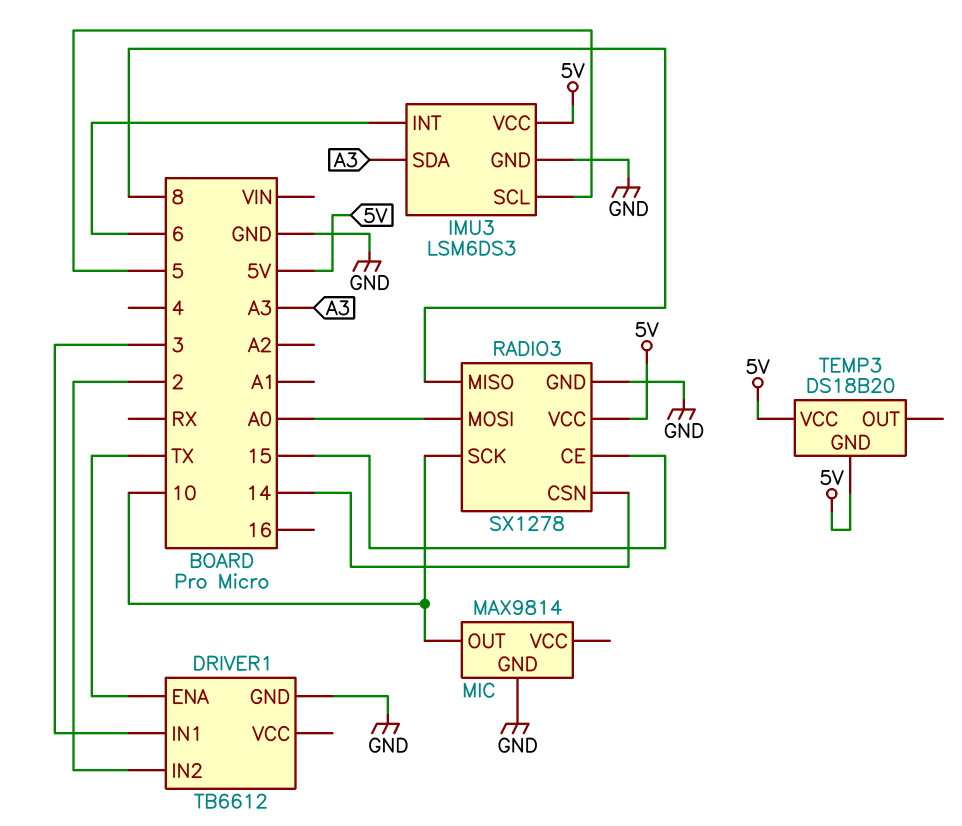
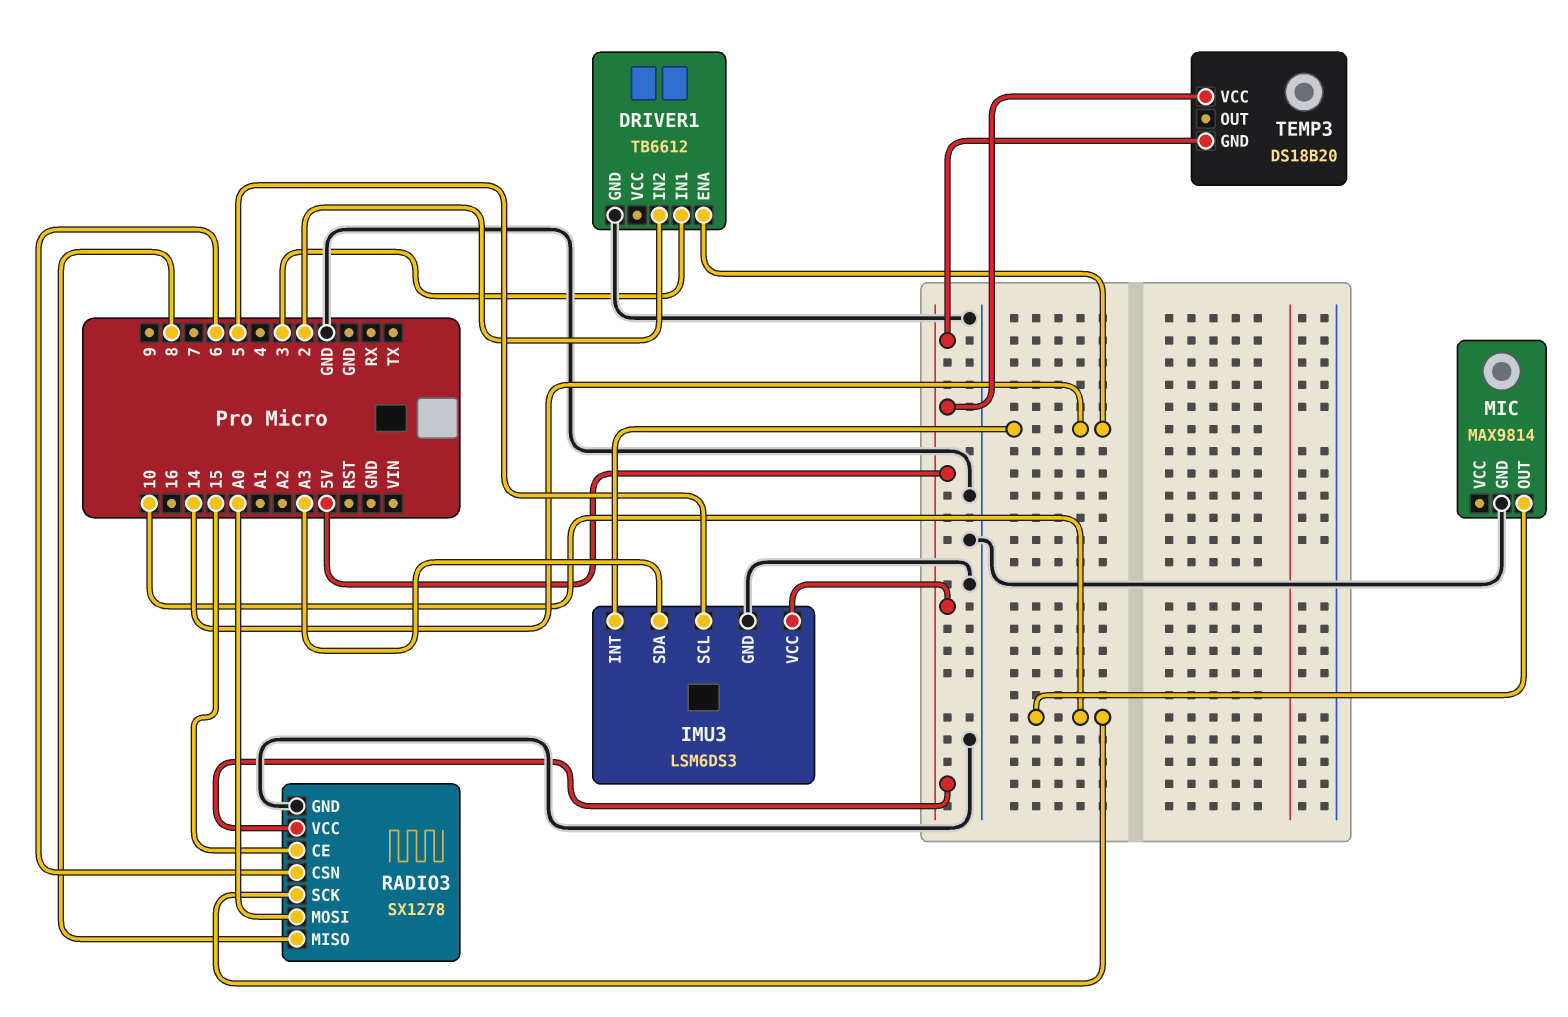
DRIVER1 pin ENA: TX -> 14
IMU3 pin INT: 6 -> 14
RADIO3 pin CSN: 14 -> 6

